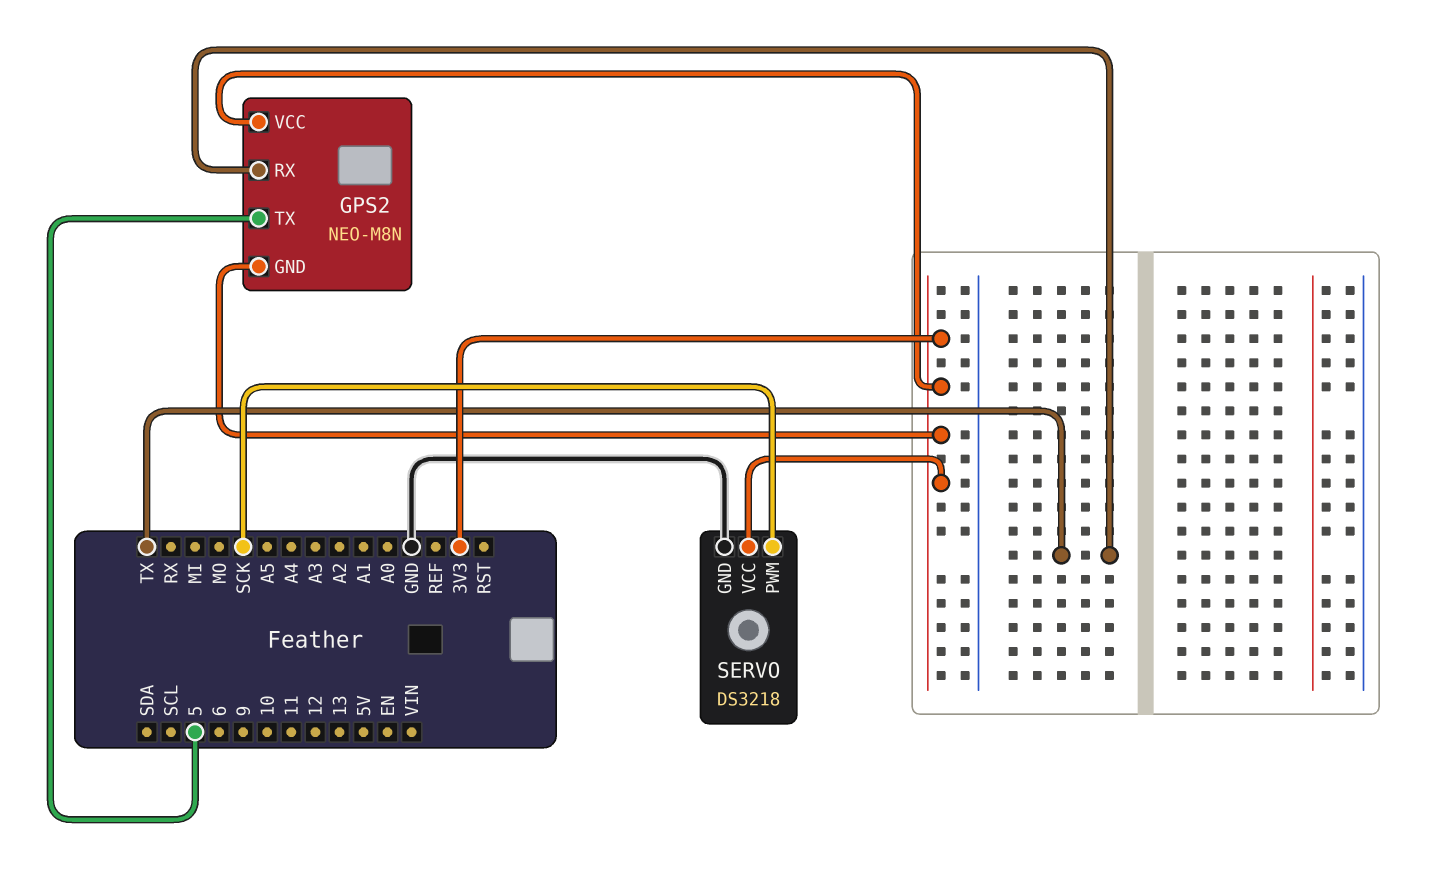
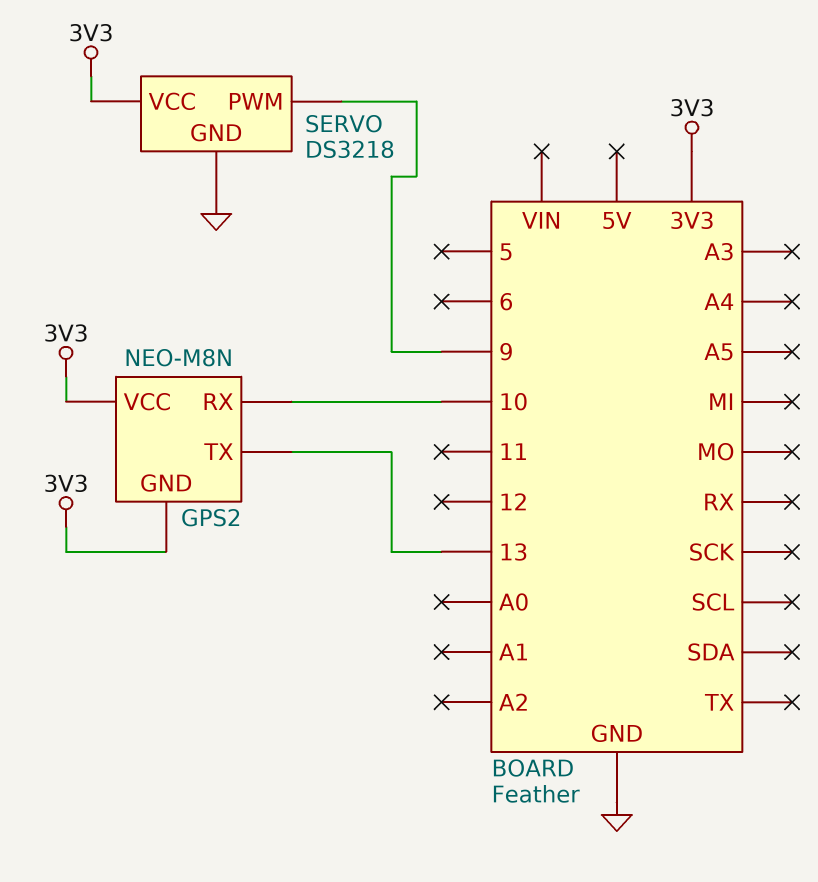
GPS2 pin RX: TX -> 10
GPS2 pin TX: 5 -> 13
SERVO pin PWM: SCK -> 9

